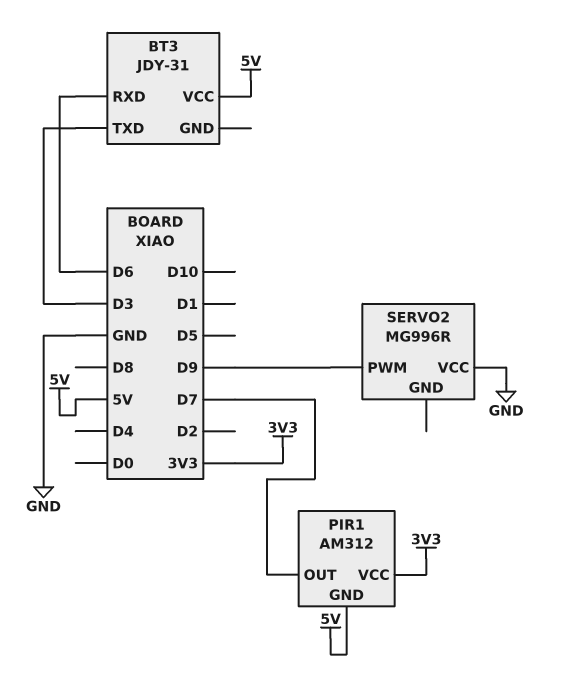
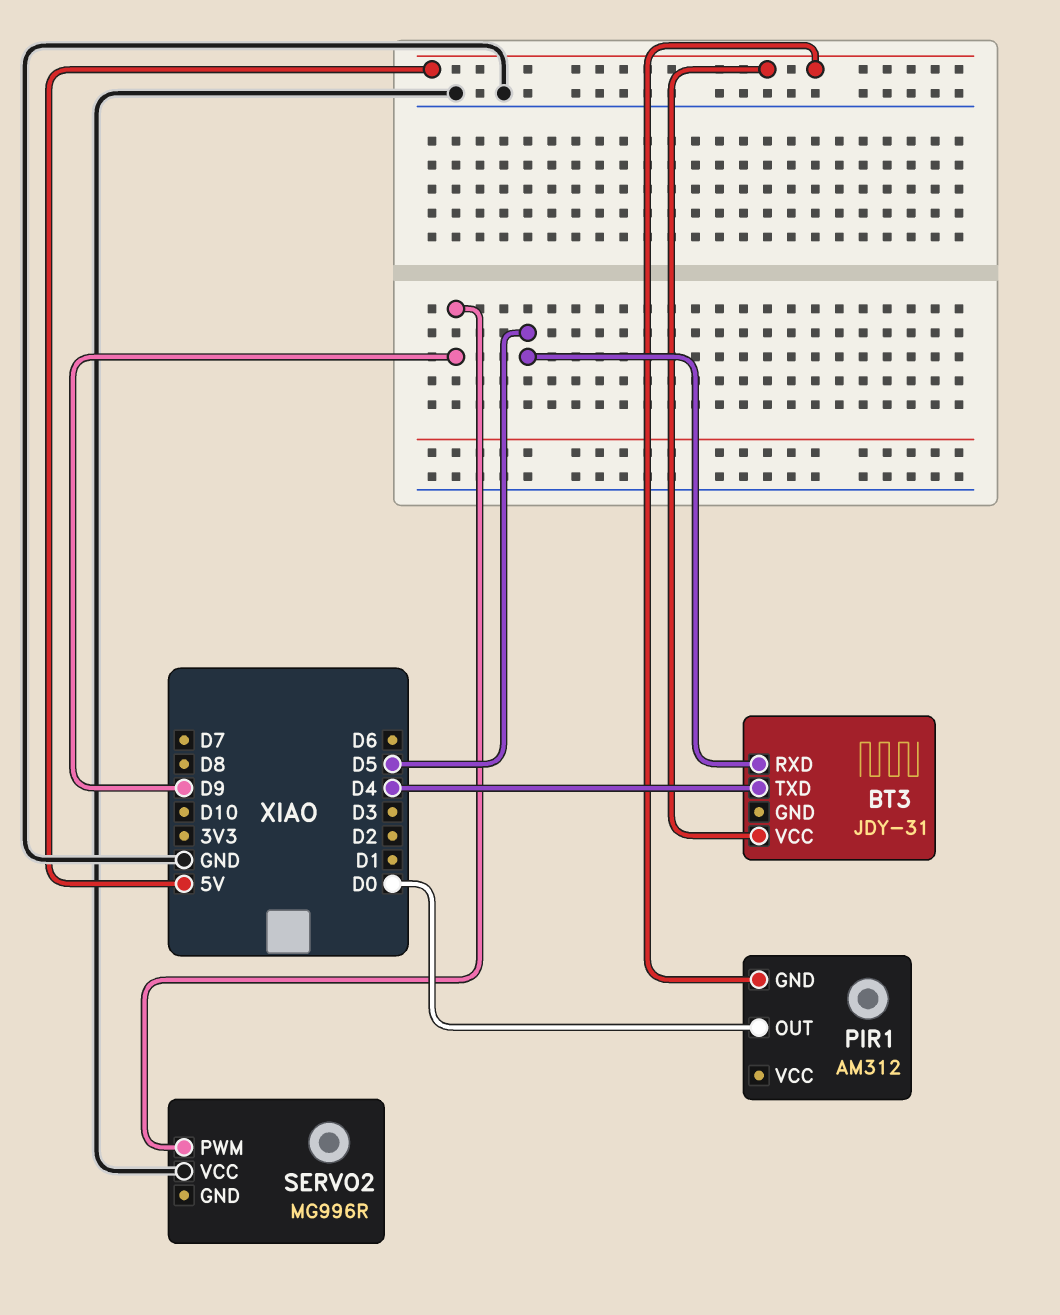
BT3 pin RXD: D6 -> D5
BT3 pin TXD: D3 -> D4
PIR1 pin OUT: D7 -> D0
PIR1 pin VCC: 3V3 -> none

